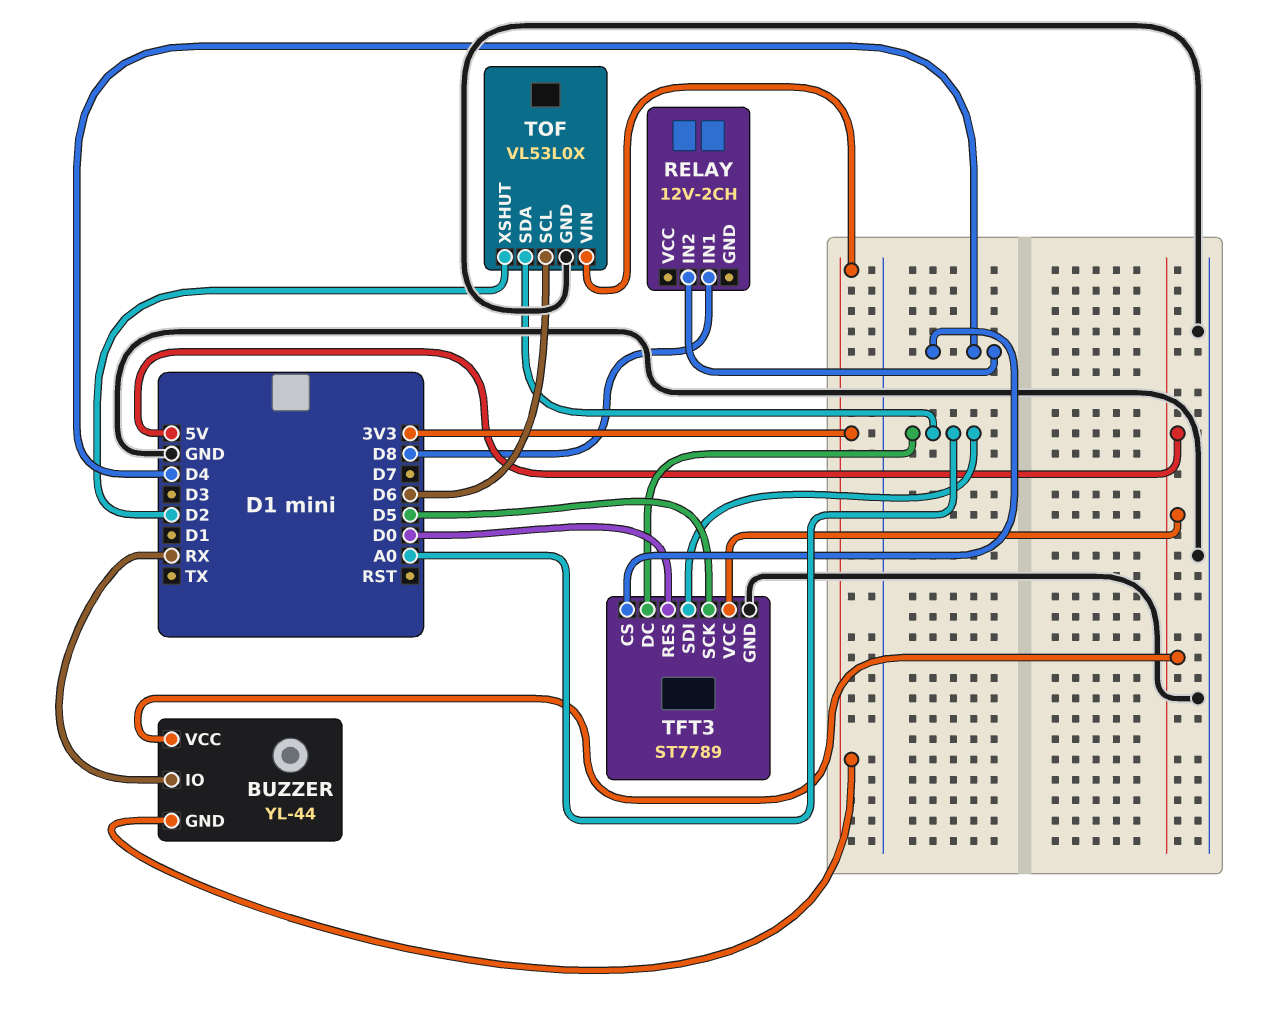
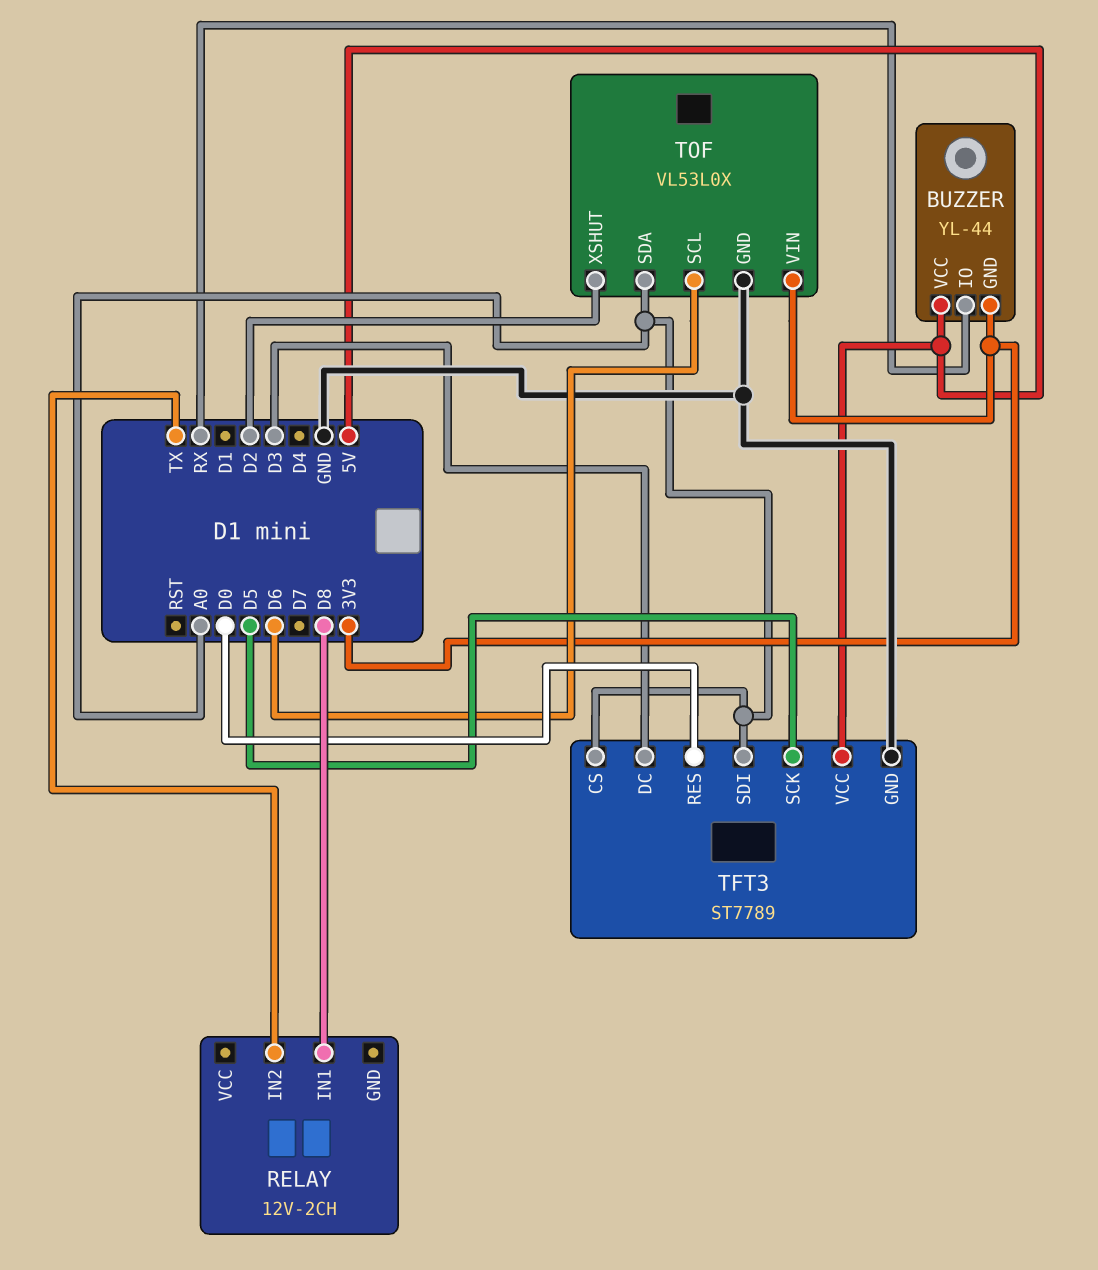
RELAY pin IN2: D4 -> TX
TFT3 pin CS: D4 -> A0
TFT3 pin DC: A0 -> D3

